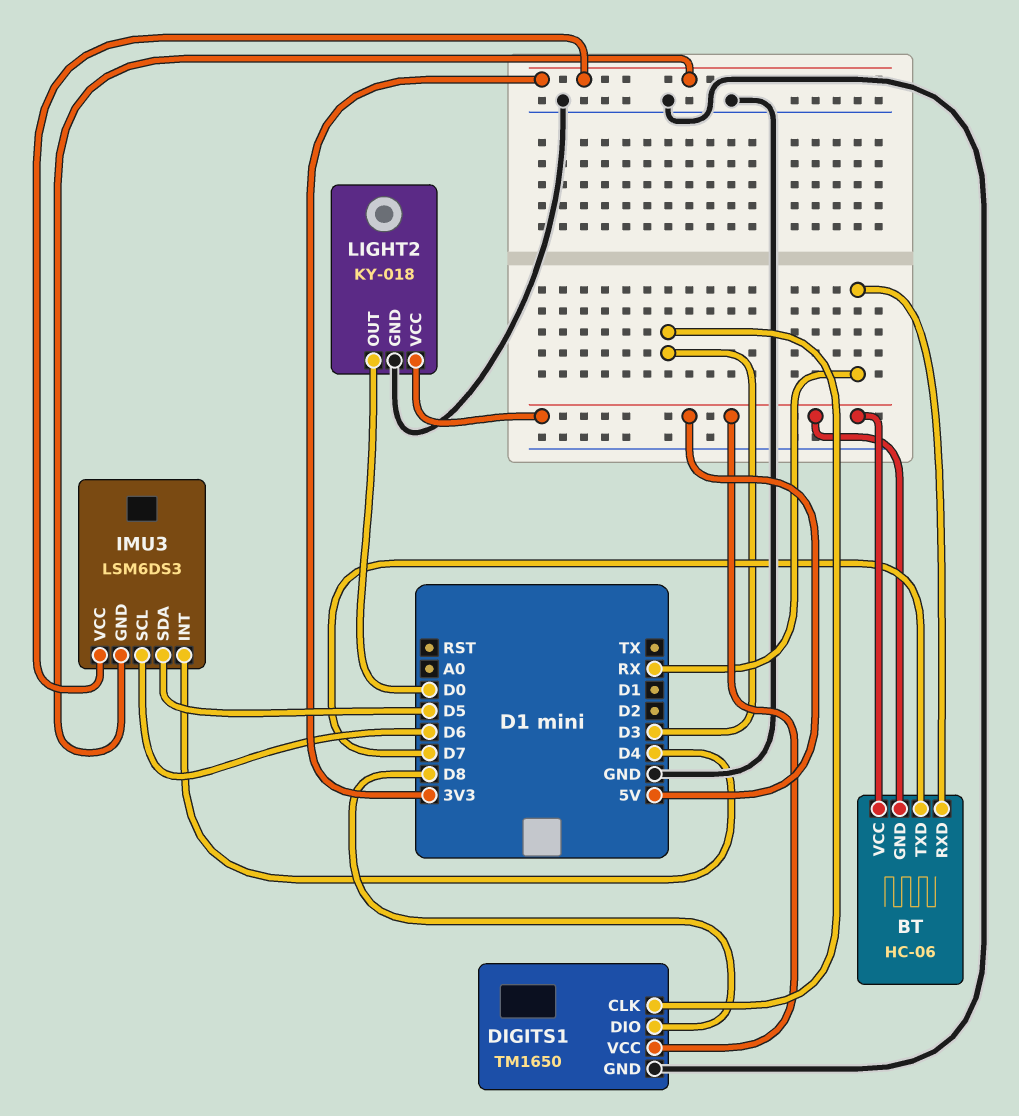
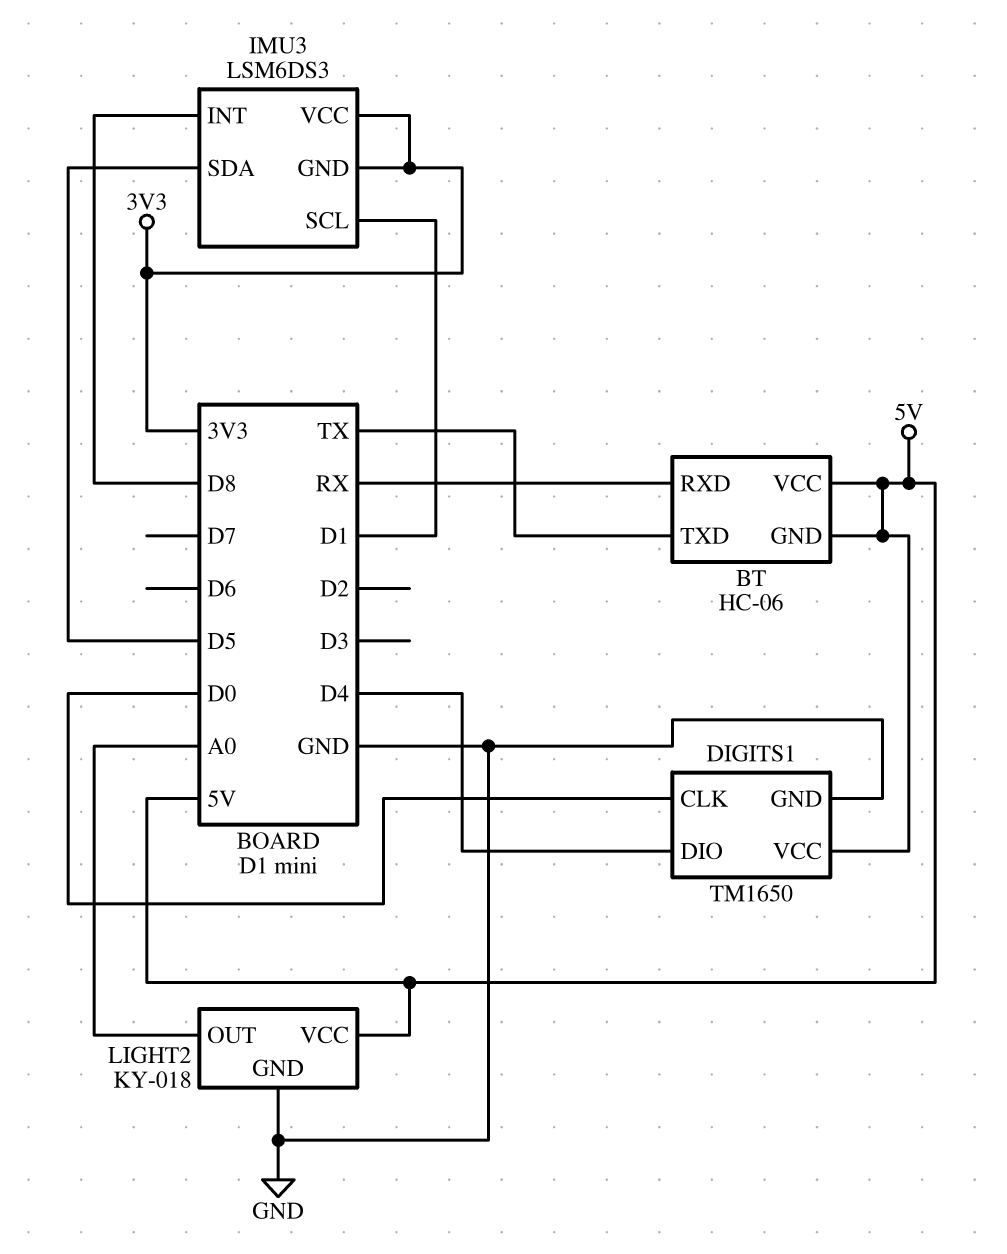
BT pin TXD: D7 -> TX
DIGITS1 pin CLK: D3 -> D0
DIGITS1 pin DIO: D8 -> D4
IMU3 pin INT: D4 -> D8
IMU3 pin SCL: D6 -> D1
LIGHT2 pin OUT: D0 -> A0

